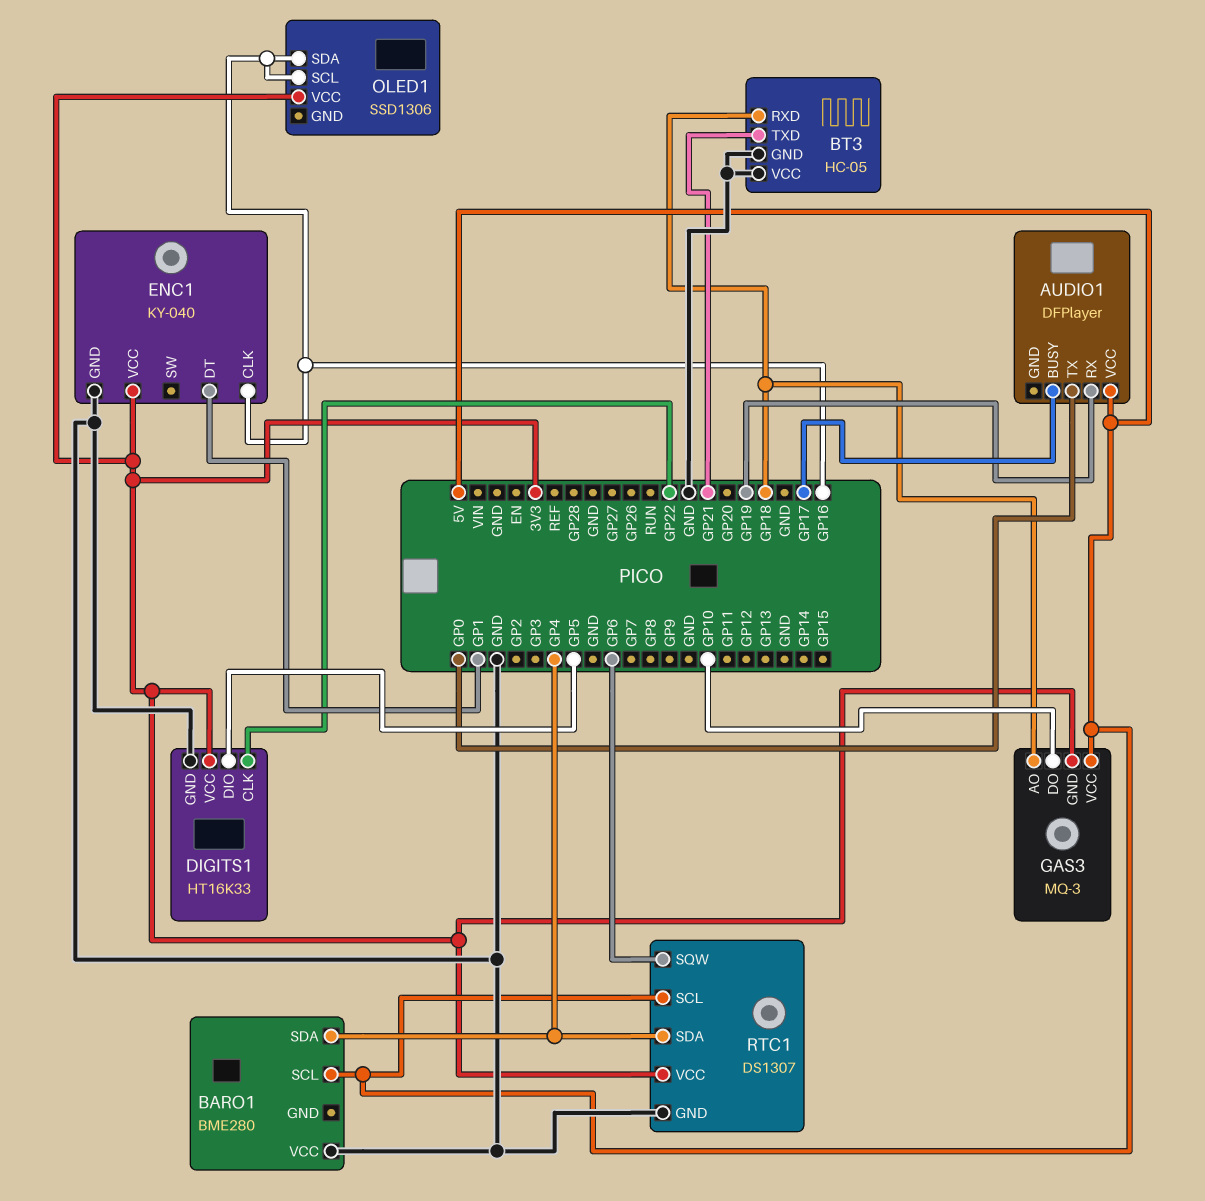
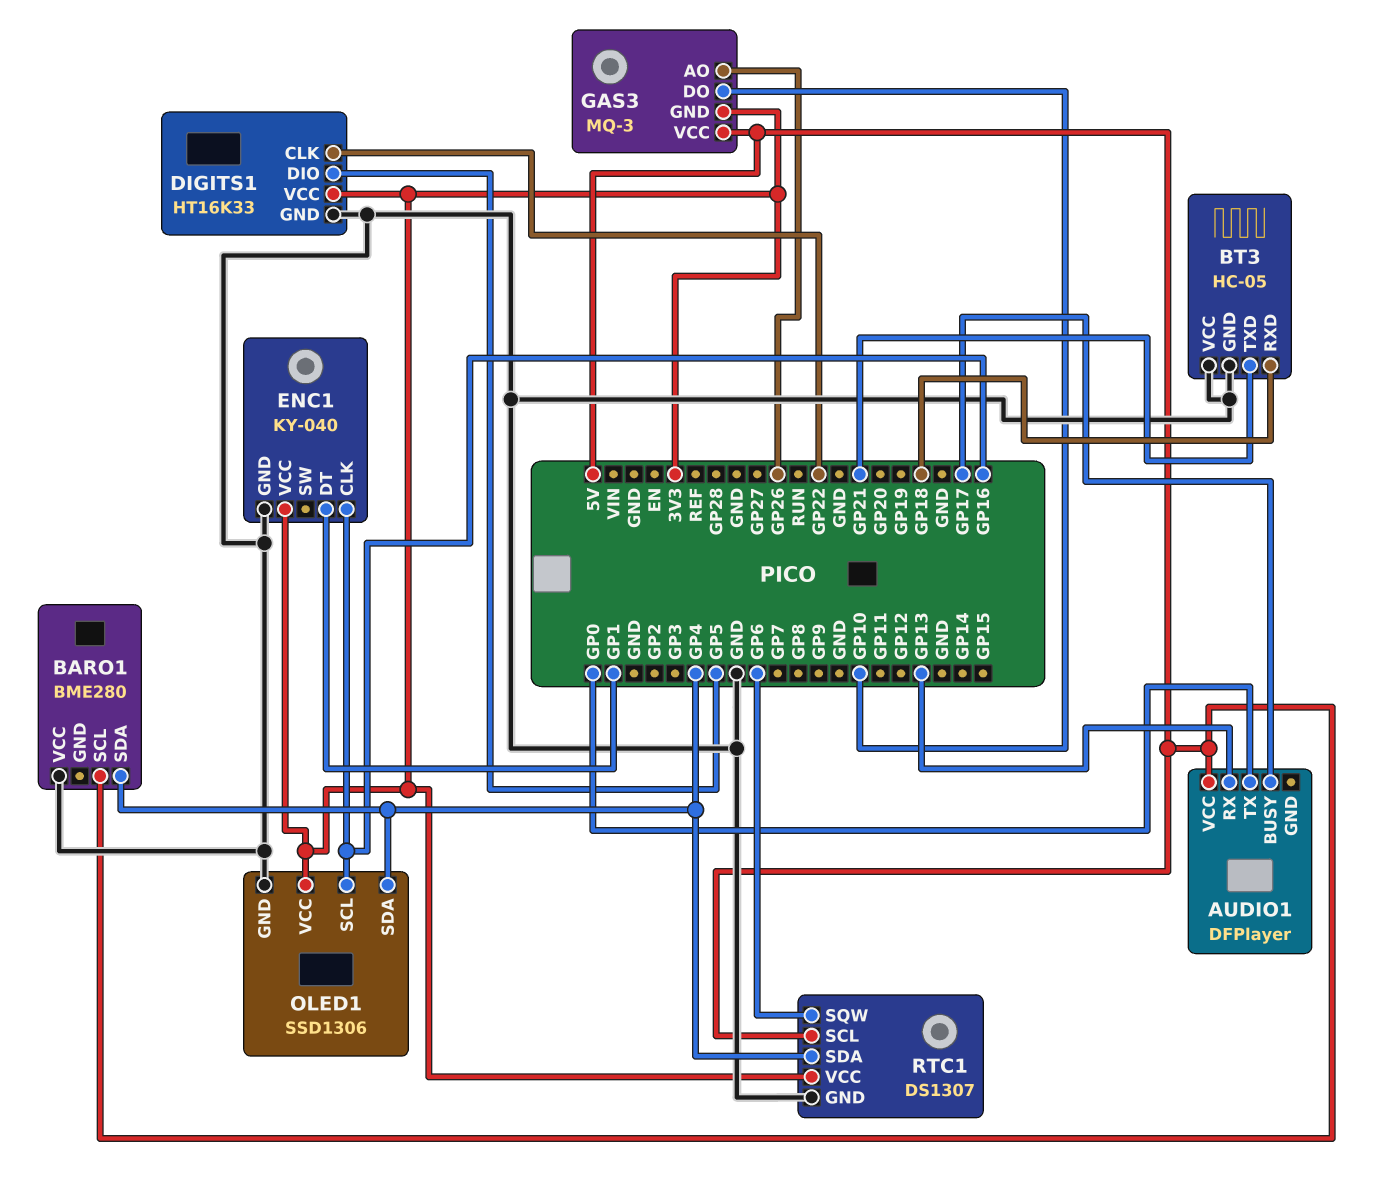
AUDIO1 pin RX: GP19 -> GP13
GAS3 pin AO: GP18 -> GP26
OLED1 pin GND: none -> GND
OLED1 pin SDA: GP16 -> GP4

